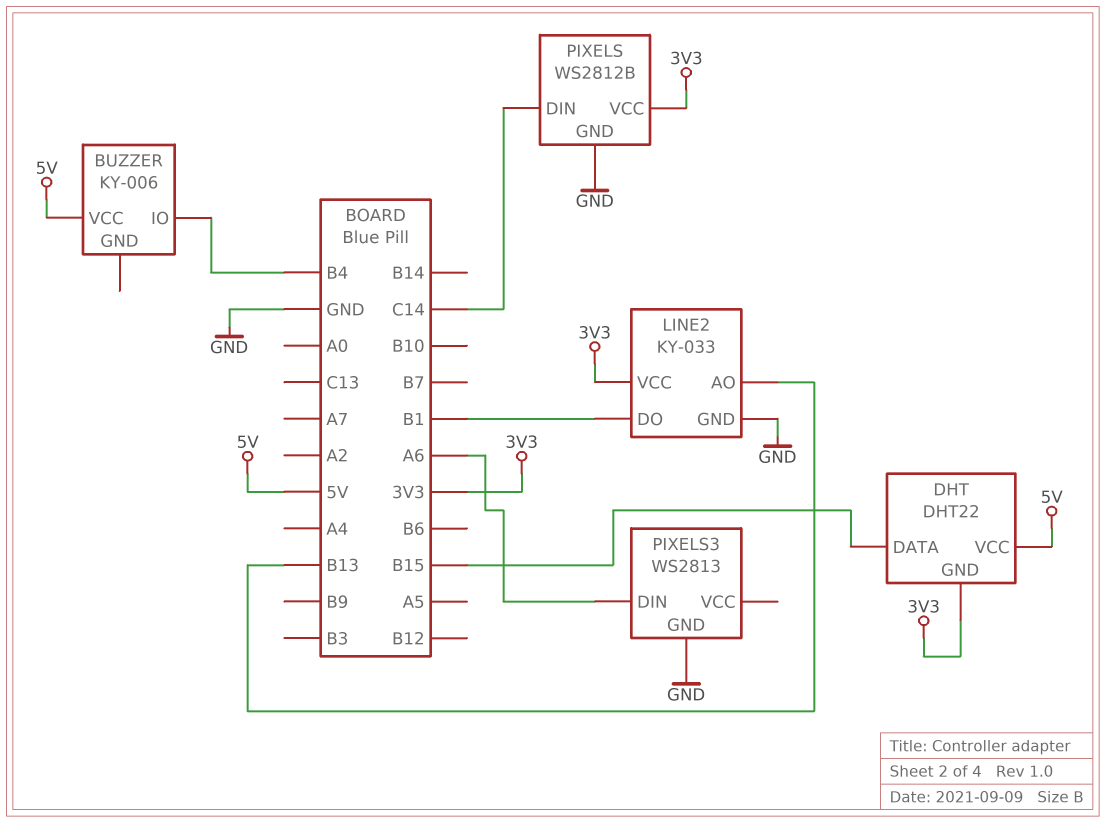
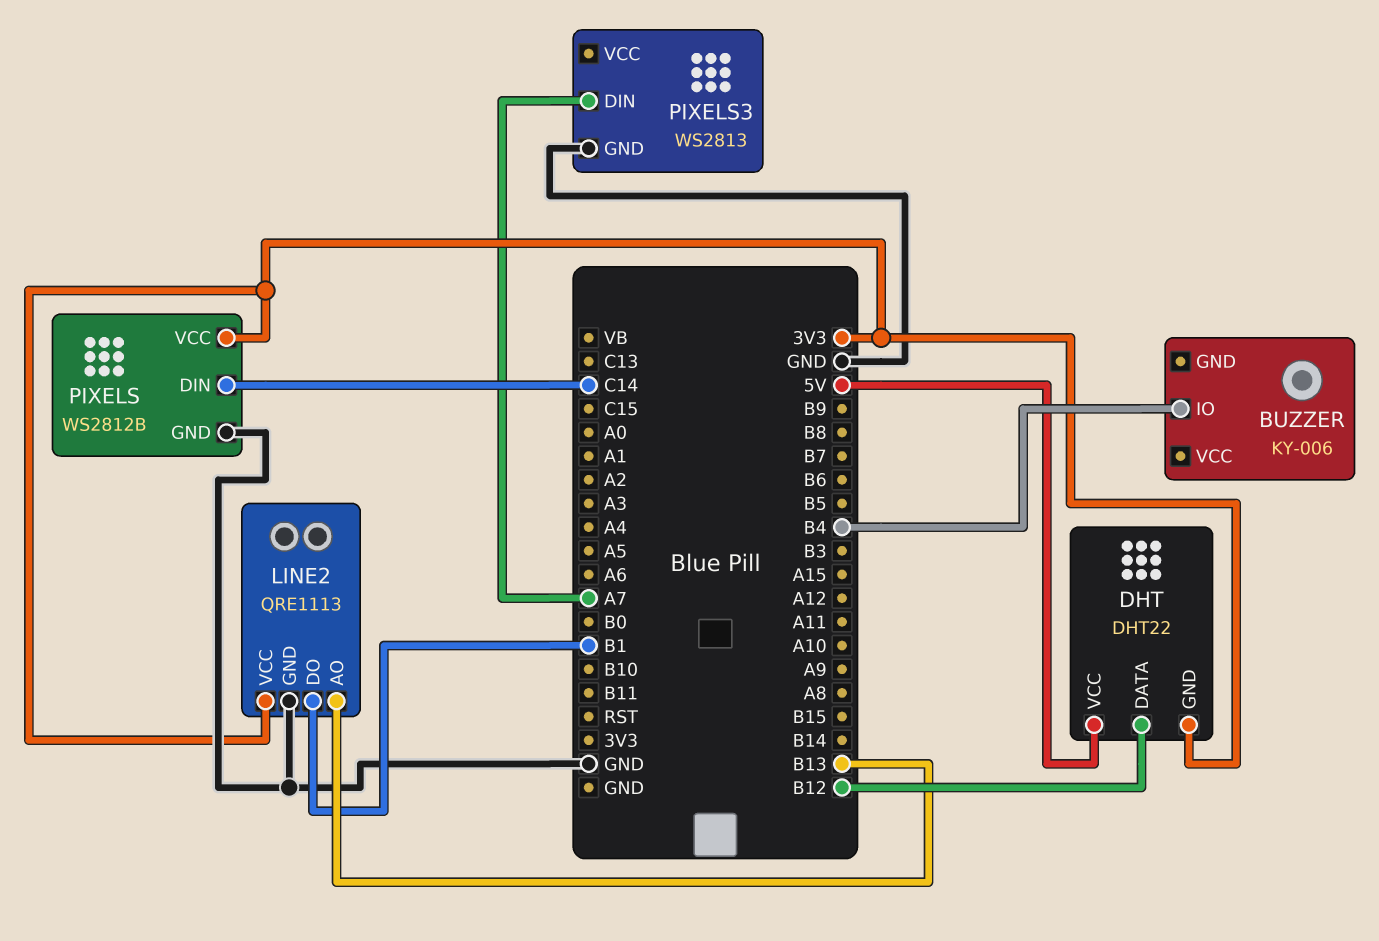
BUZZER pin VCC: 5V -> none
DHT pin DATA: B15 -> B12
LINE2: KY-033 -> QRE1113
PIXELS3 pin DIN: A6 -> A7

